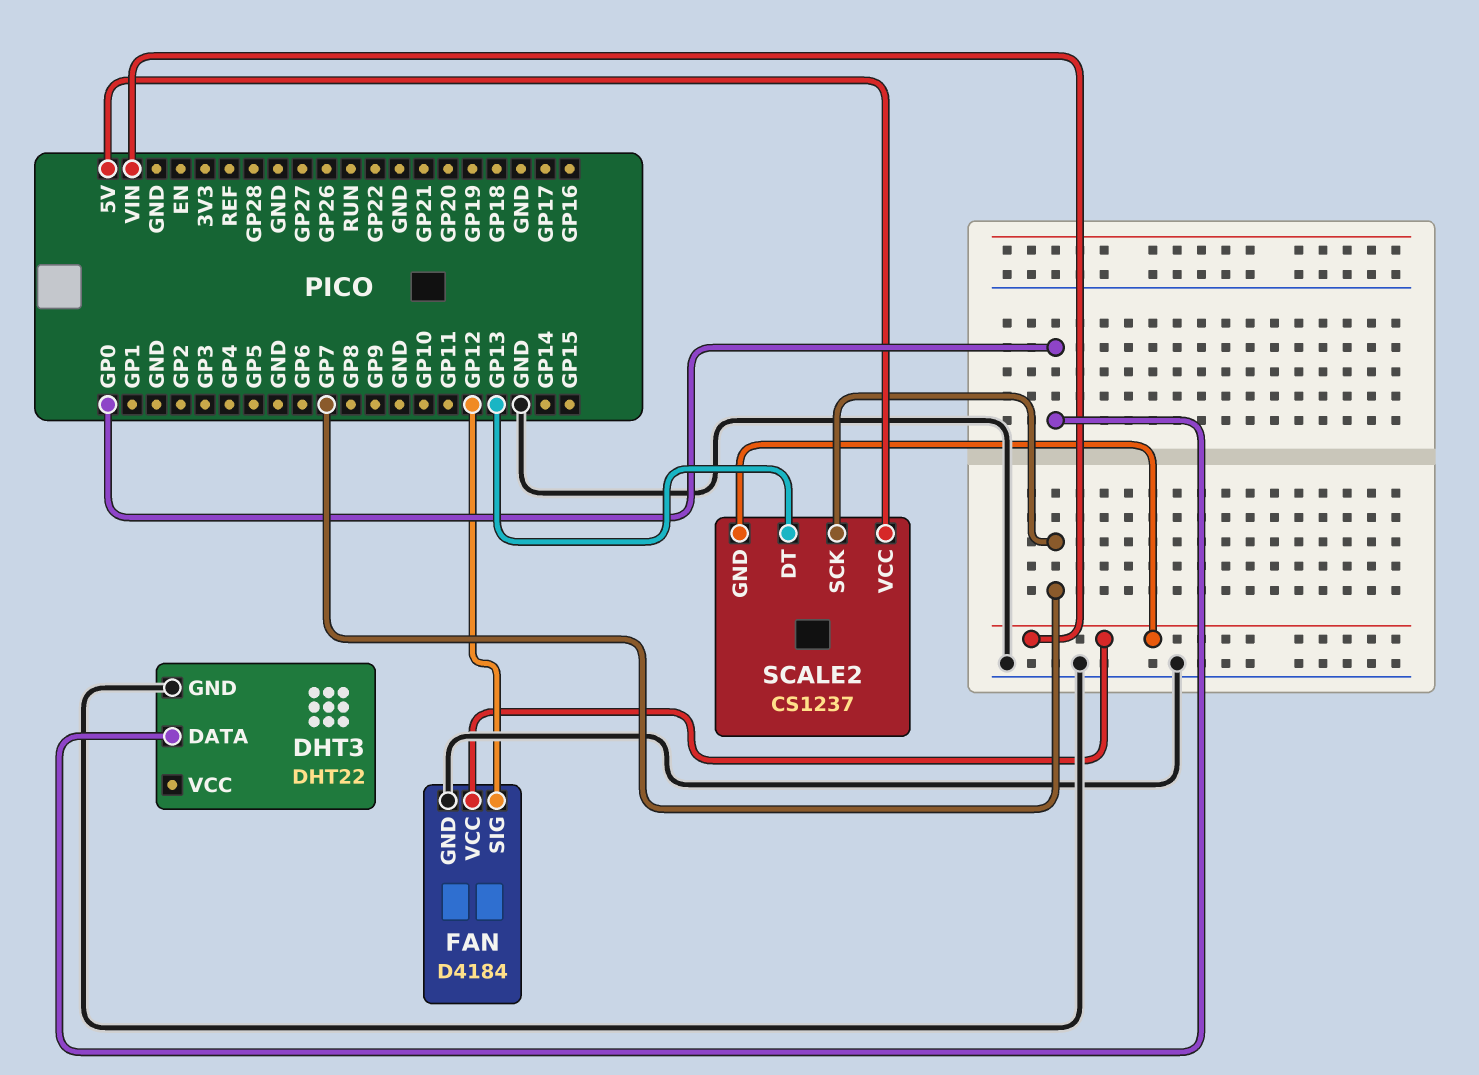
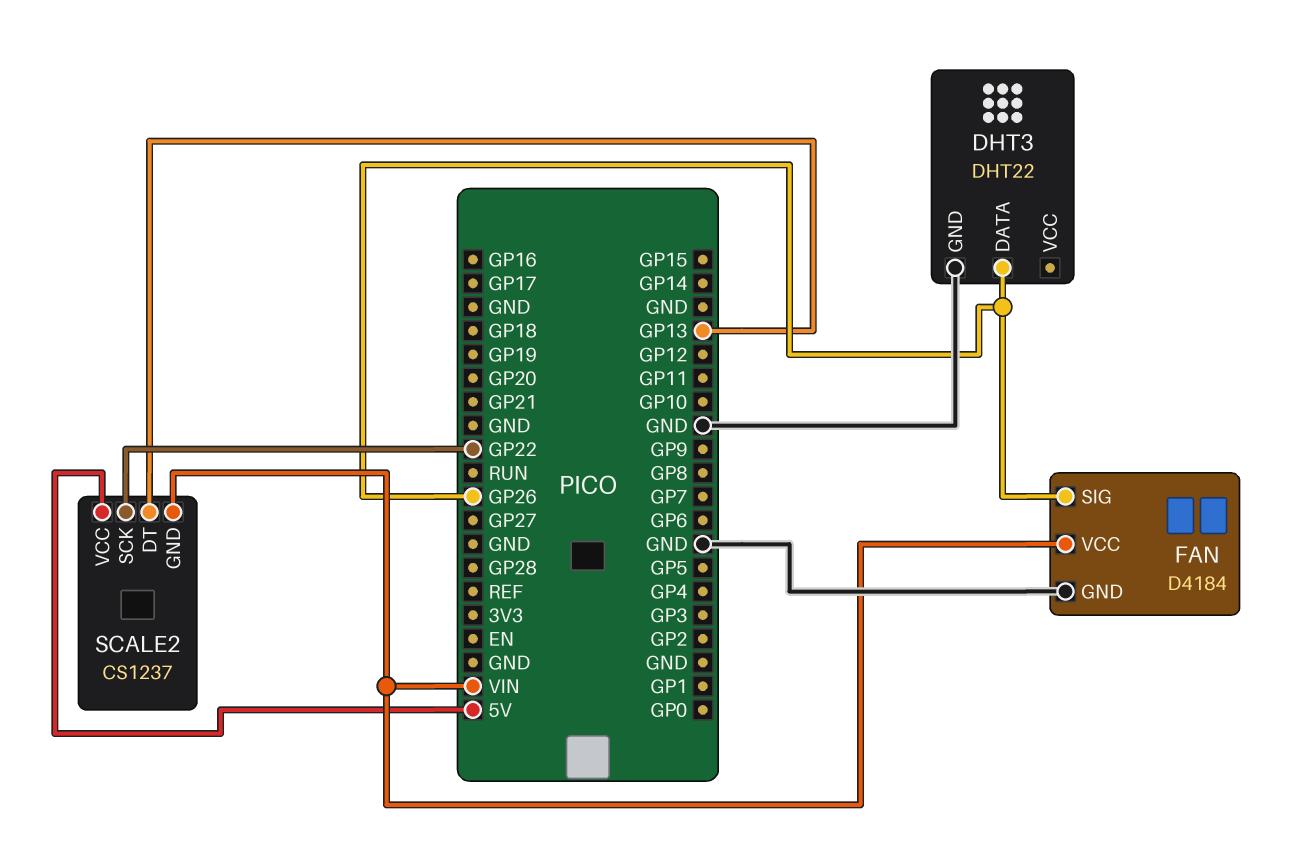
DHT3 pin DATA: GP0 -> GP26
FAN pin SIG: GP12 -> GP26
SCALE2 pin SCK: GP7 -> GP22

